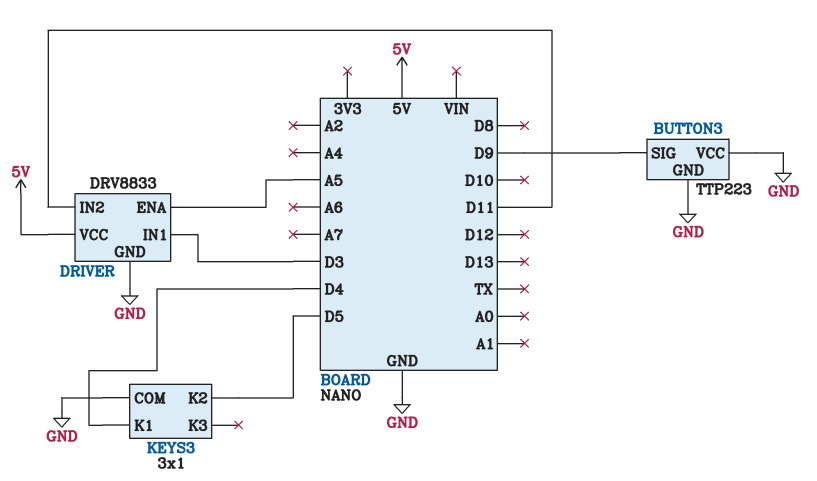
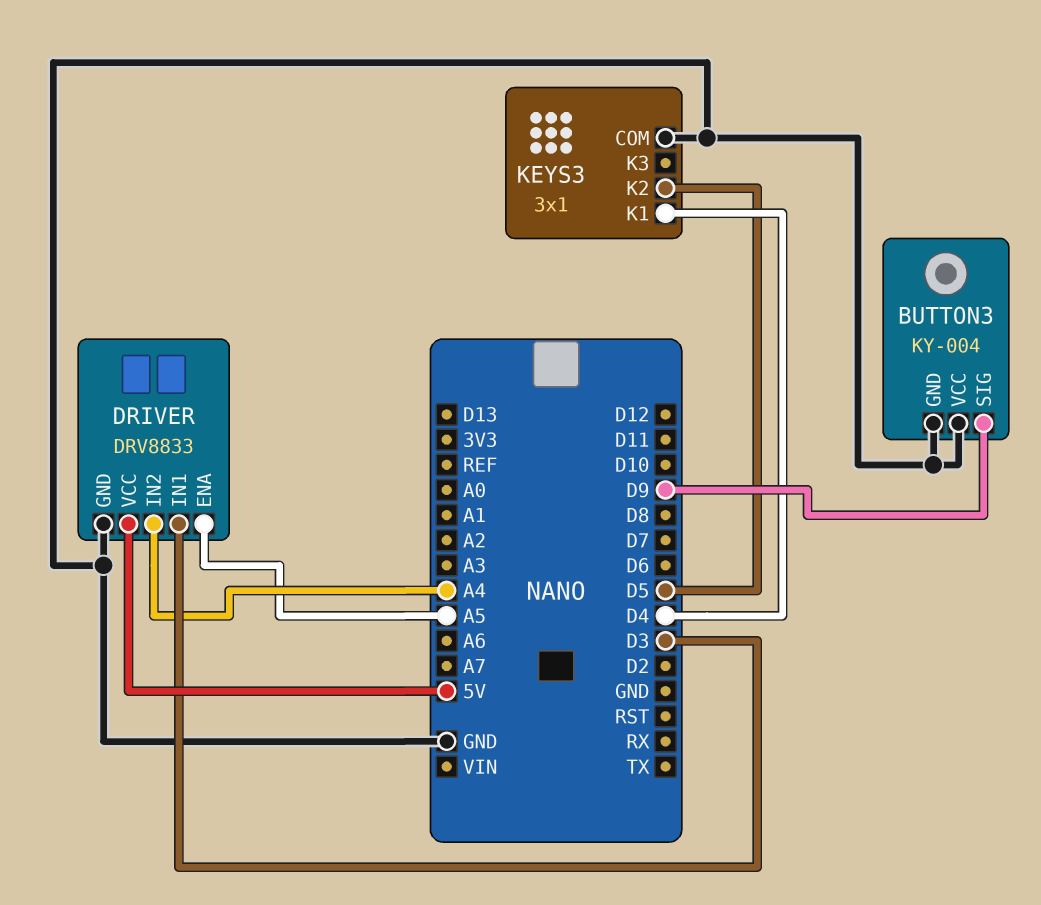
BUTTON3: TTP223 -> KY-004
DRIVER pin IN2: D11 -> A4

